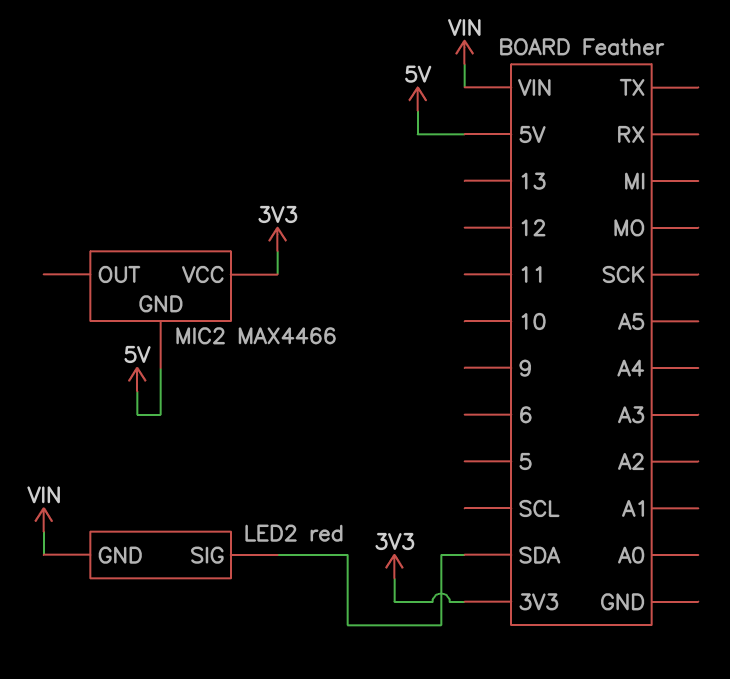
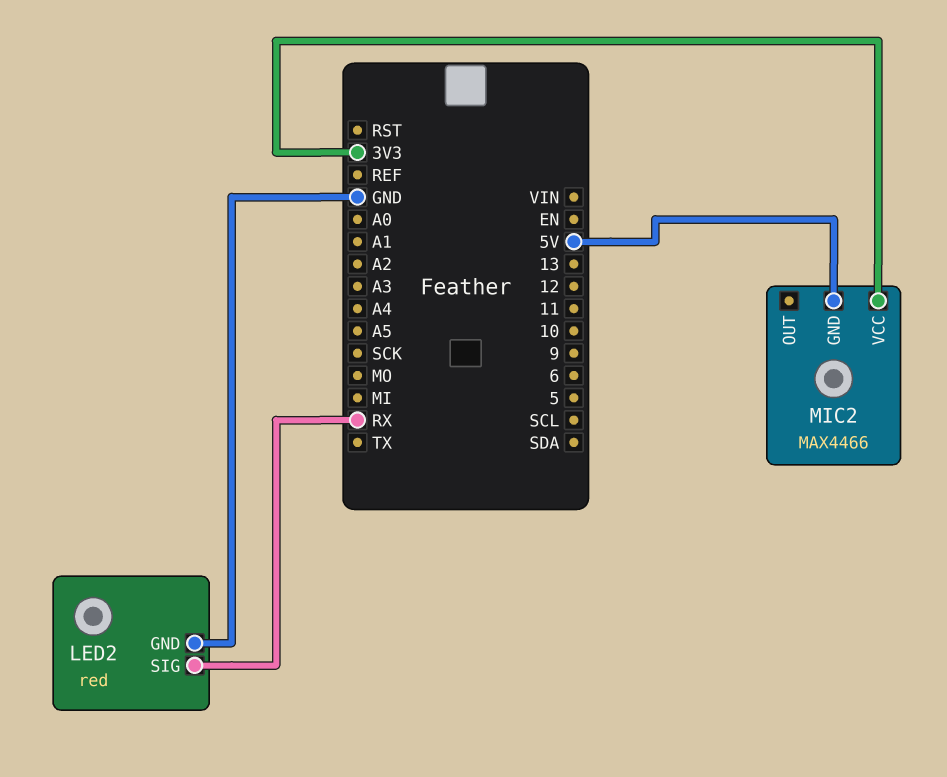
LED2 pin GND: VIN -> GND
LED2 pin SIG: SDA -> RX

